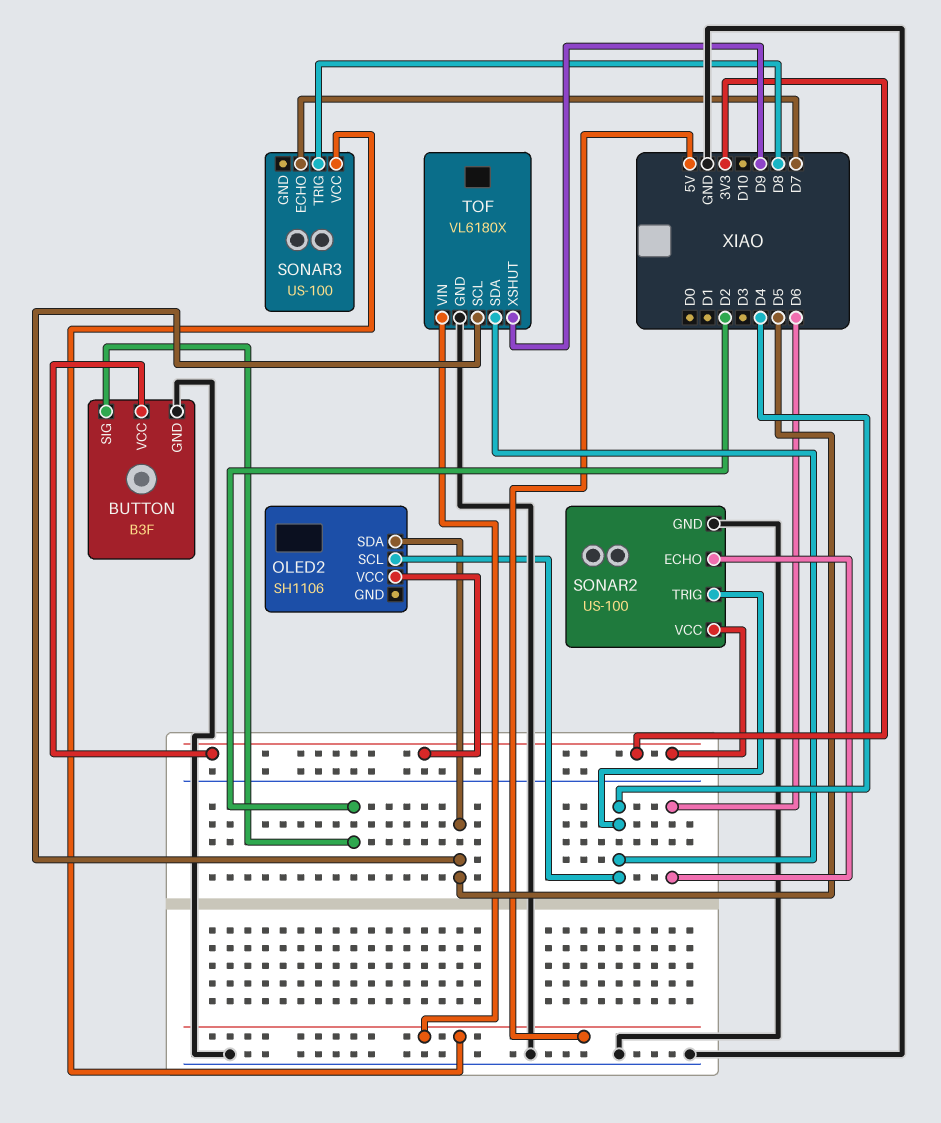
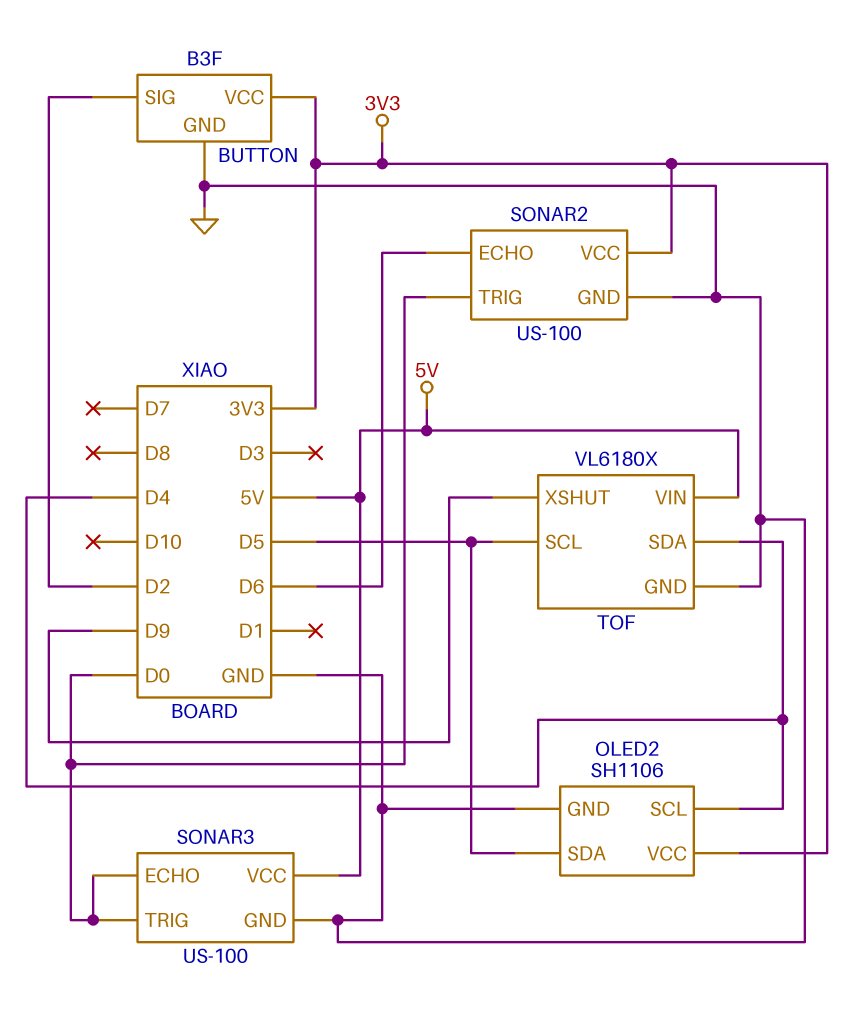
OLED2 pin GND: none -> GND
SONAR2 pin TRIG: D4 -> D0
SONAR3 pin ECHO: D7 -> D0
SONAR3 pin GND: none -> GND
SONAR3 pin TRIG: D8 -> D0

